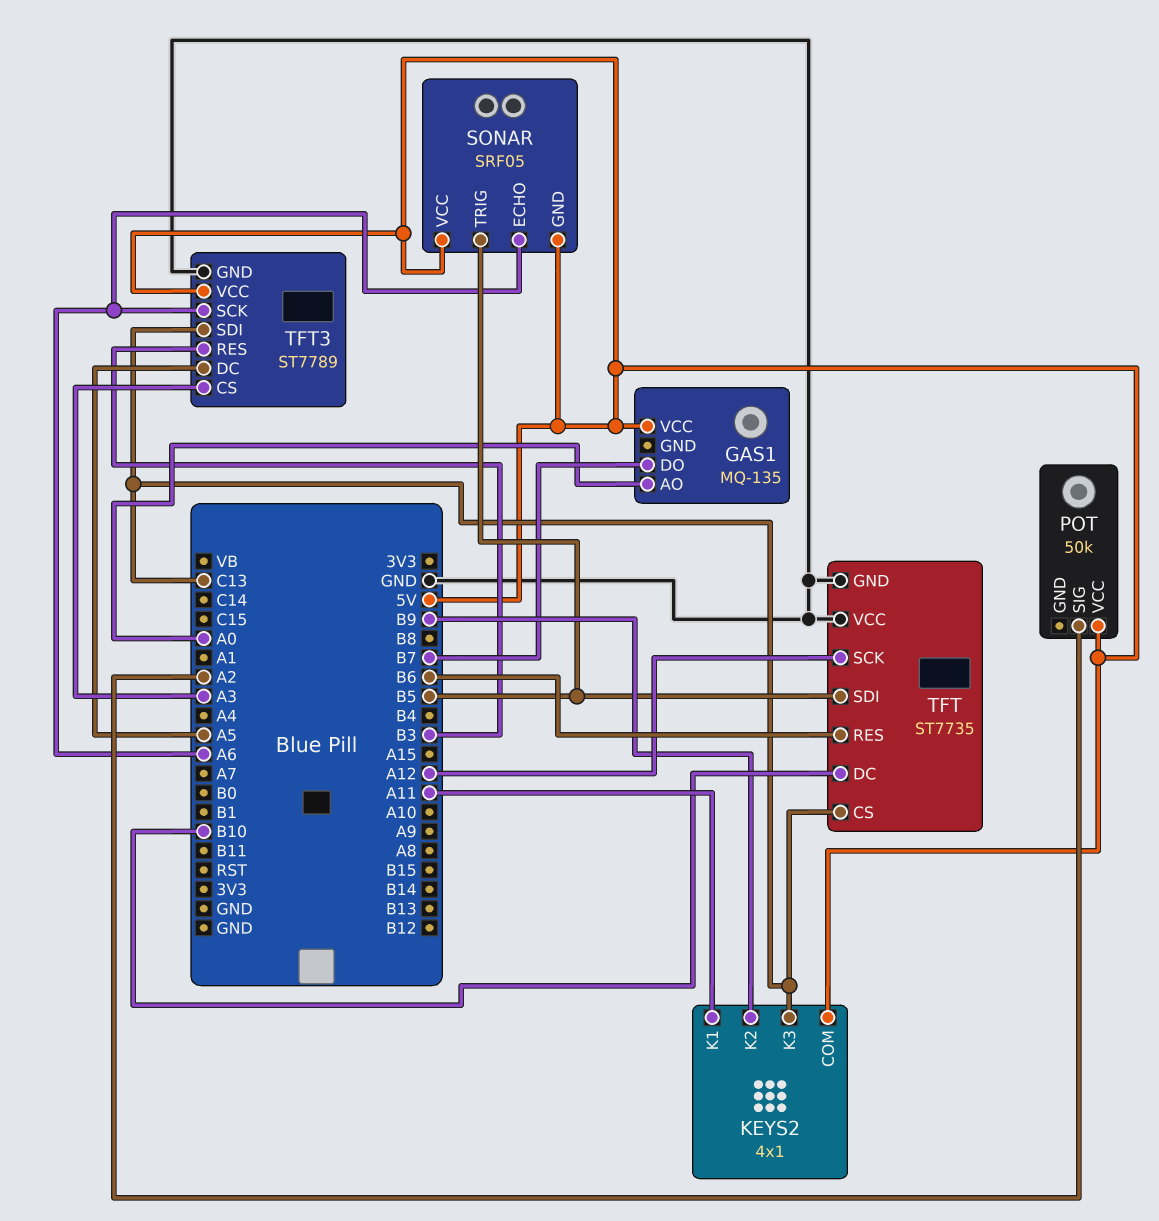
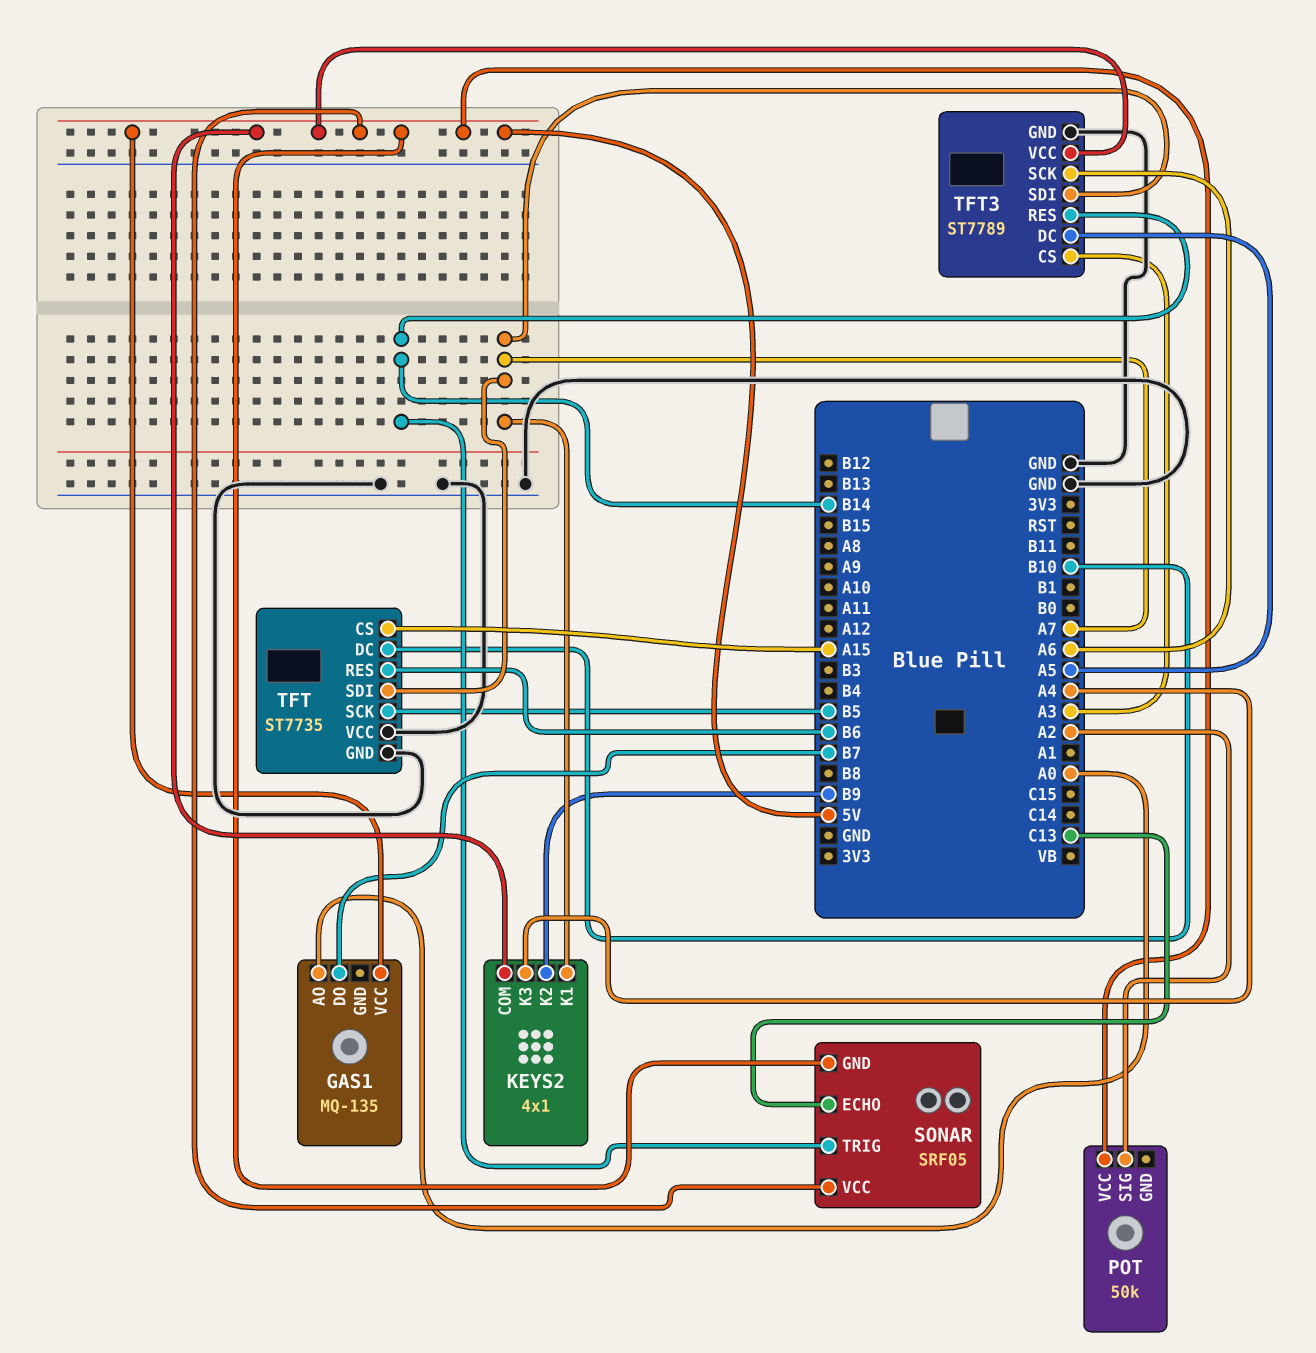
KEYS2 pin K1: A11 -> A7
KEYS2 pin K3: C13 -> A4
SONAR pin ECHO: A6 -> C13
SONAR pin TRIG: B5 -> B14
TFT pin CS: C13 -> A15
TFT pin SCK: A12 -> B5
TFT pin SDI: B5 -> A7
TFT3 pin RES: B3 -> B14
TFT3 pin SDI: C13 -> A7

